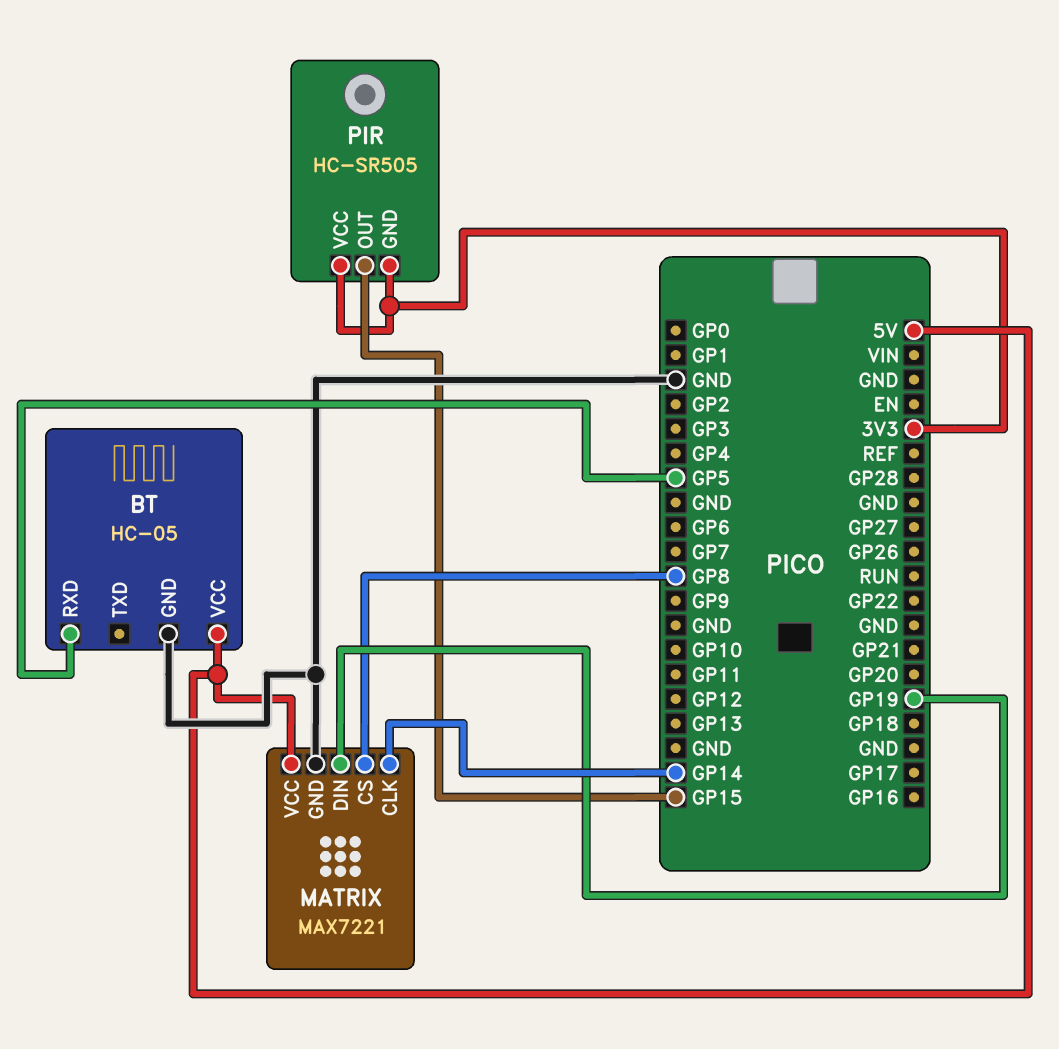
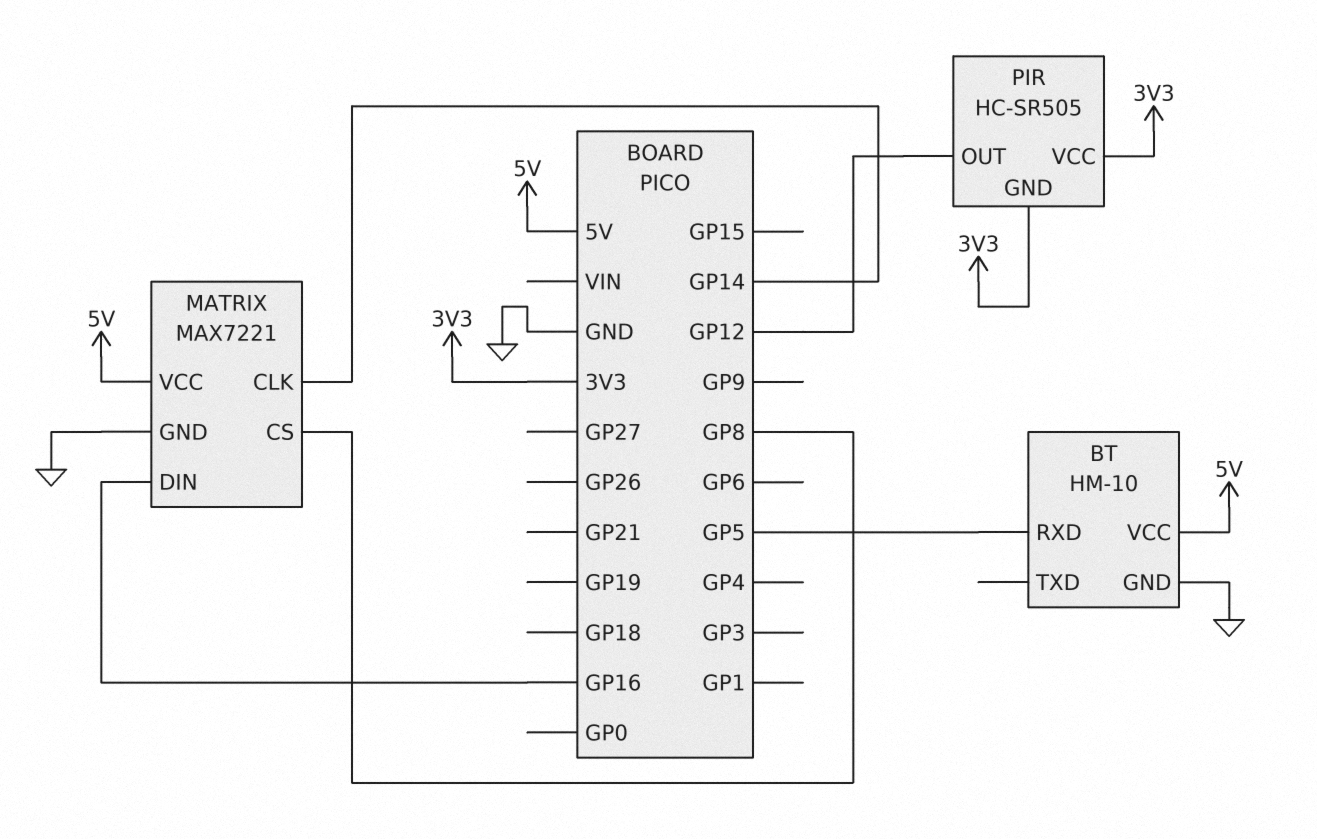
BT: HC-05 -> HM-10
MATRIX pin DIN: GP19 -> GP16
PIR pin OUT: GP15 -> GP12

